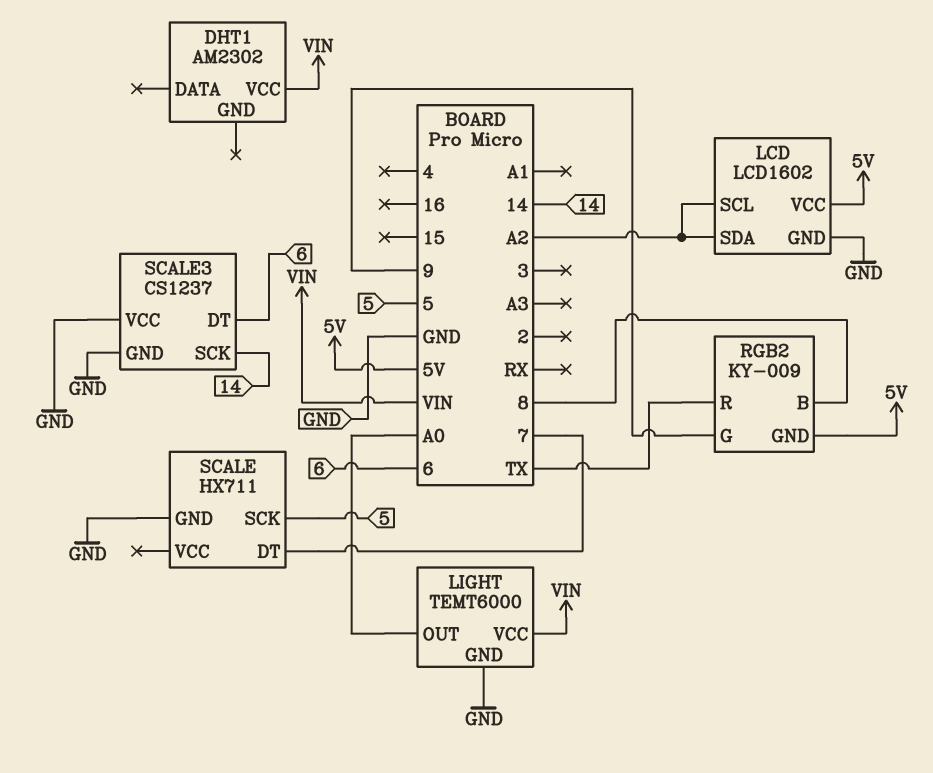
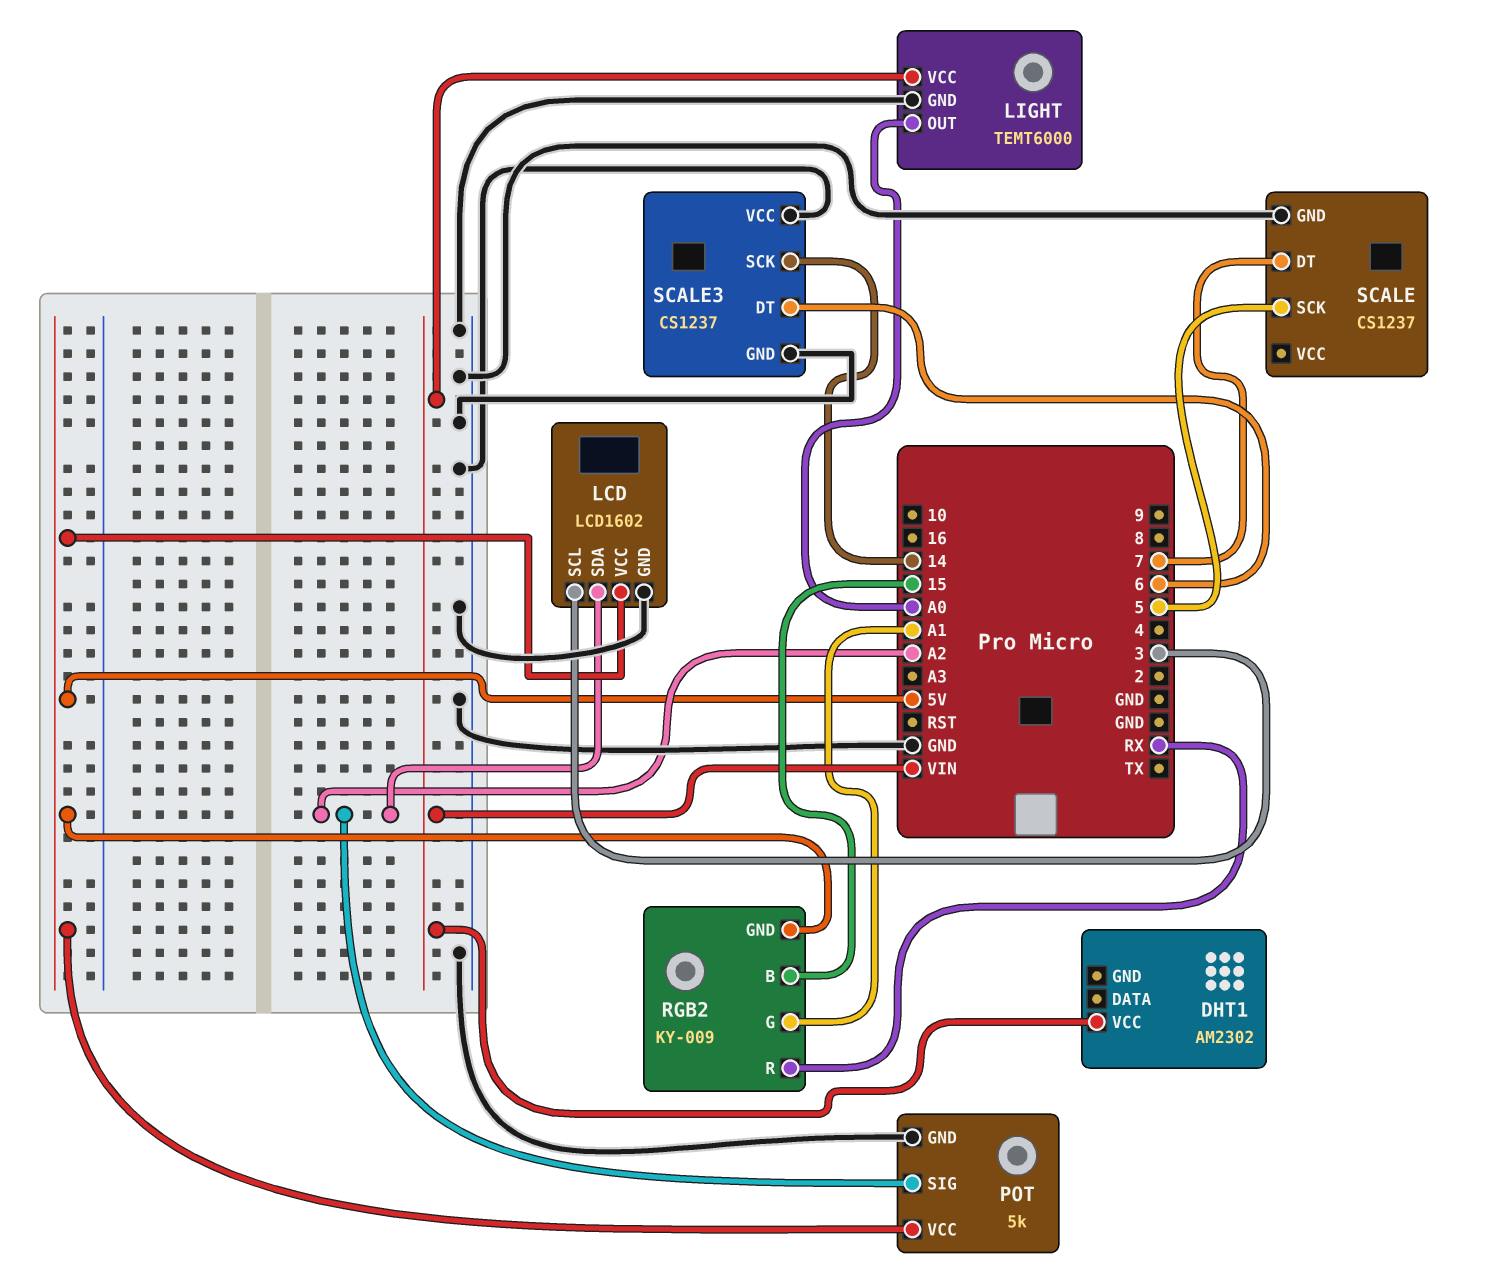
LCD pin SCL: A2 -> 3
POT: none -> 5k
POT pin GND: none -> GND
POT pin SIG: none -> A2
POT pin VCC: none -> 5V
RGB2 pin B: 8 -> 15
RGB2 pin G: 9 -> A1
RGB2 pin R: TX -> RX
SCALE: HX711 -> CS1237

